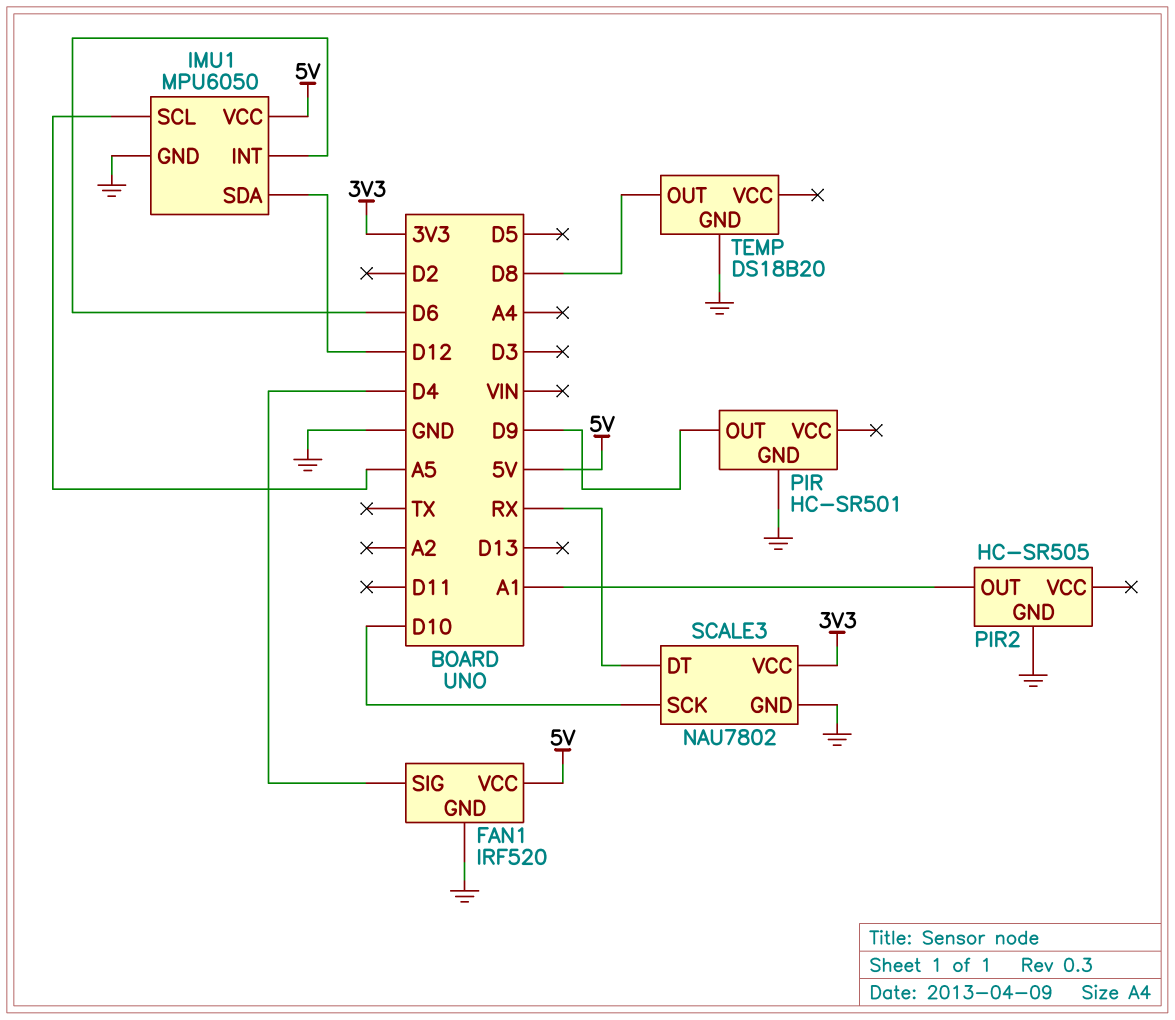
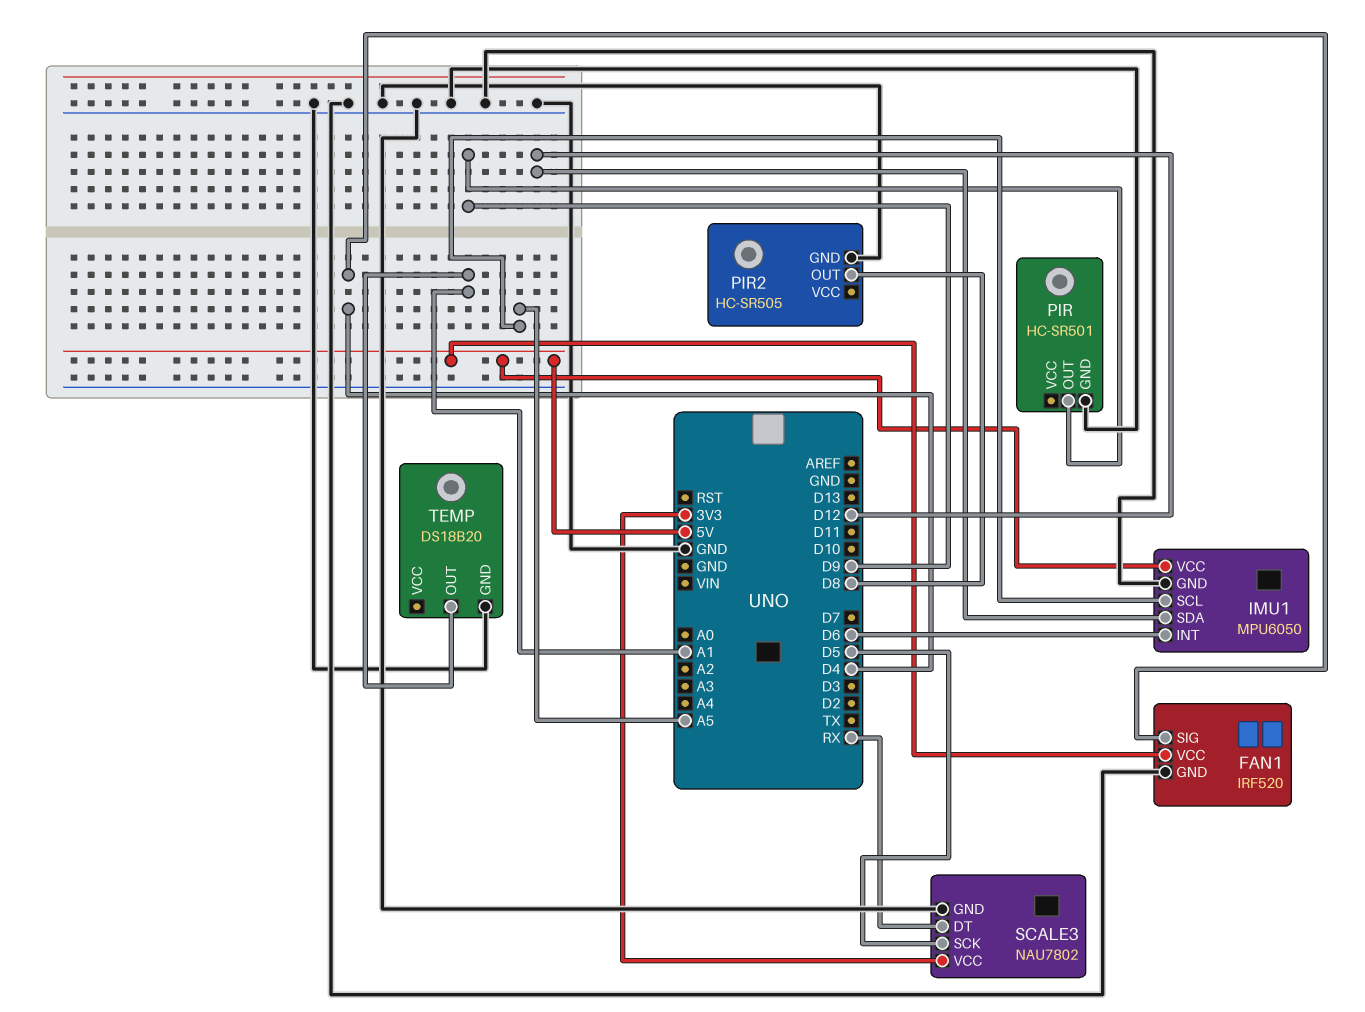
PIR2 pin OUT: A1 -> D8
SCALE3 pin SCK: D10 -> D5
TEMP pin OUT: D8 -> A1

